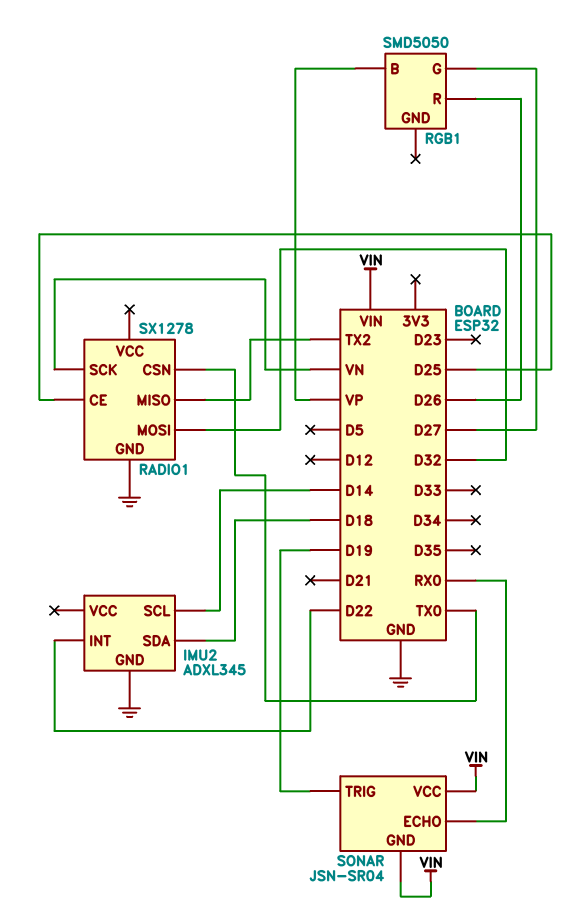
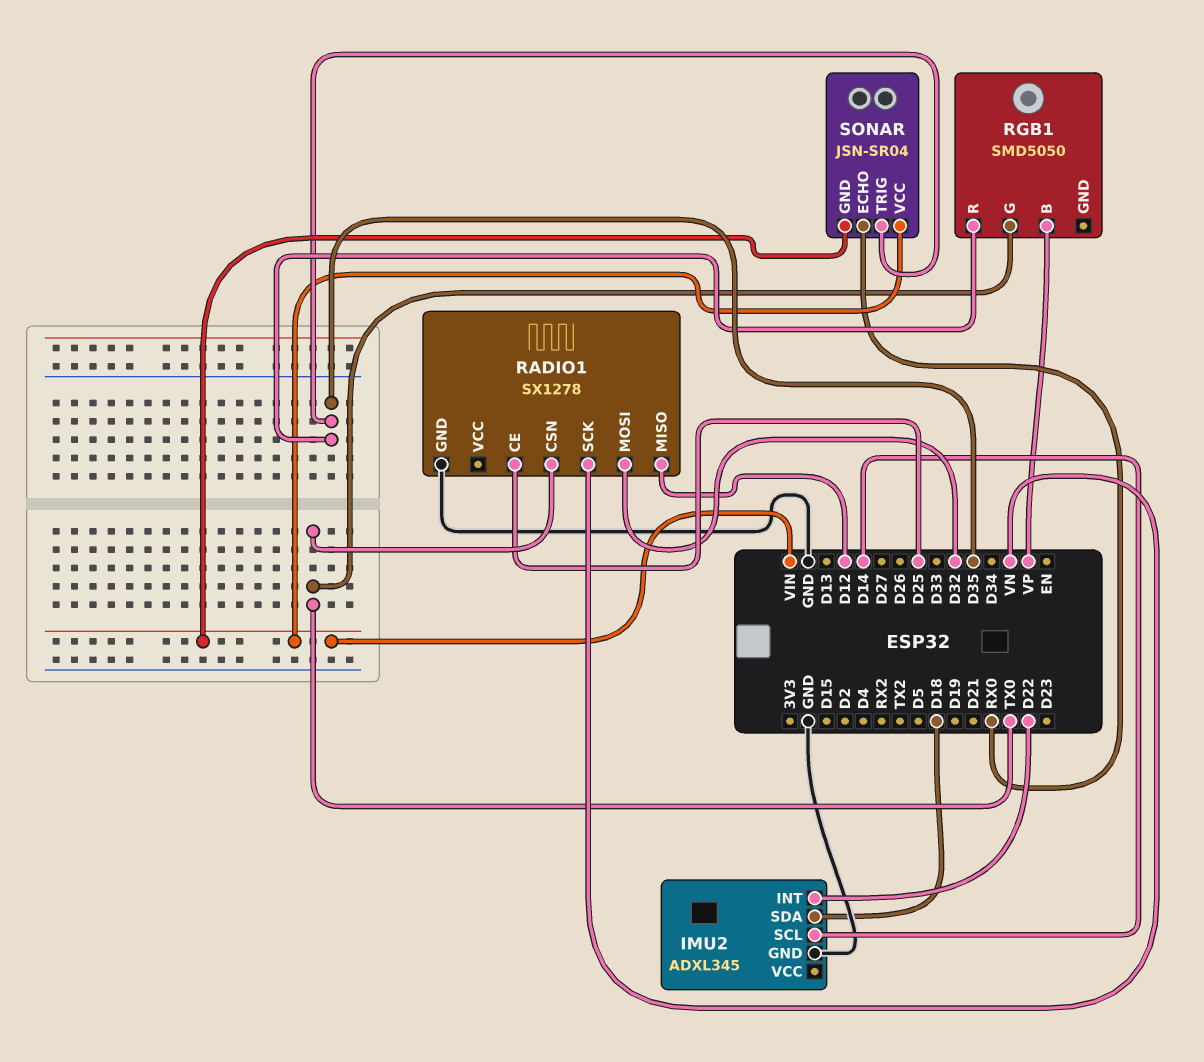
RADIO1 pin MISO: TX2 -> D12
RGB1 pin G: D27 -> TX0
RGB1 pin R: D26 -> D35
SONAR pin TRIG: D19 -> D35

